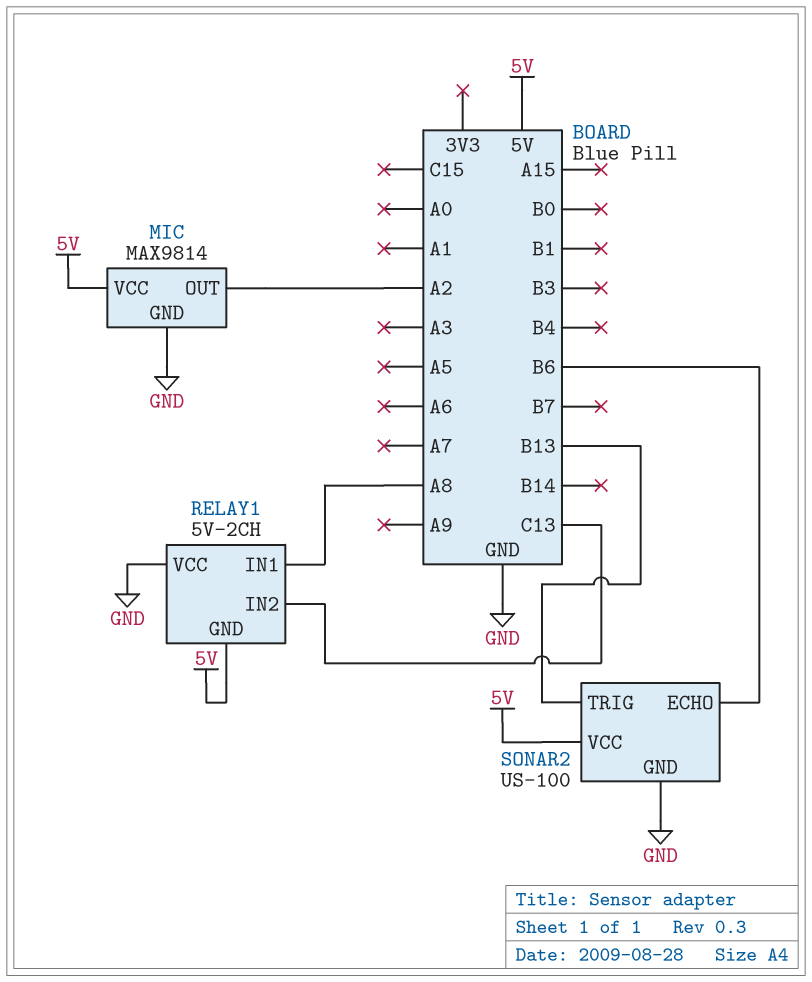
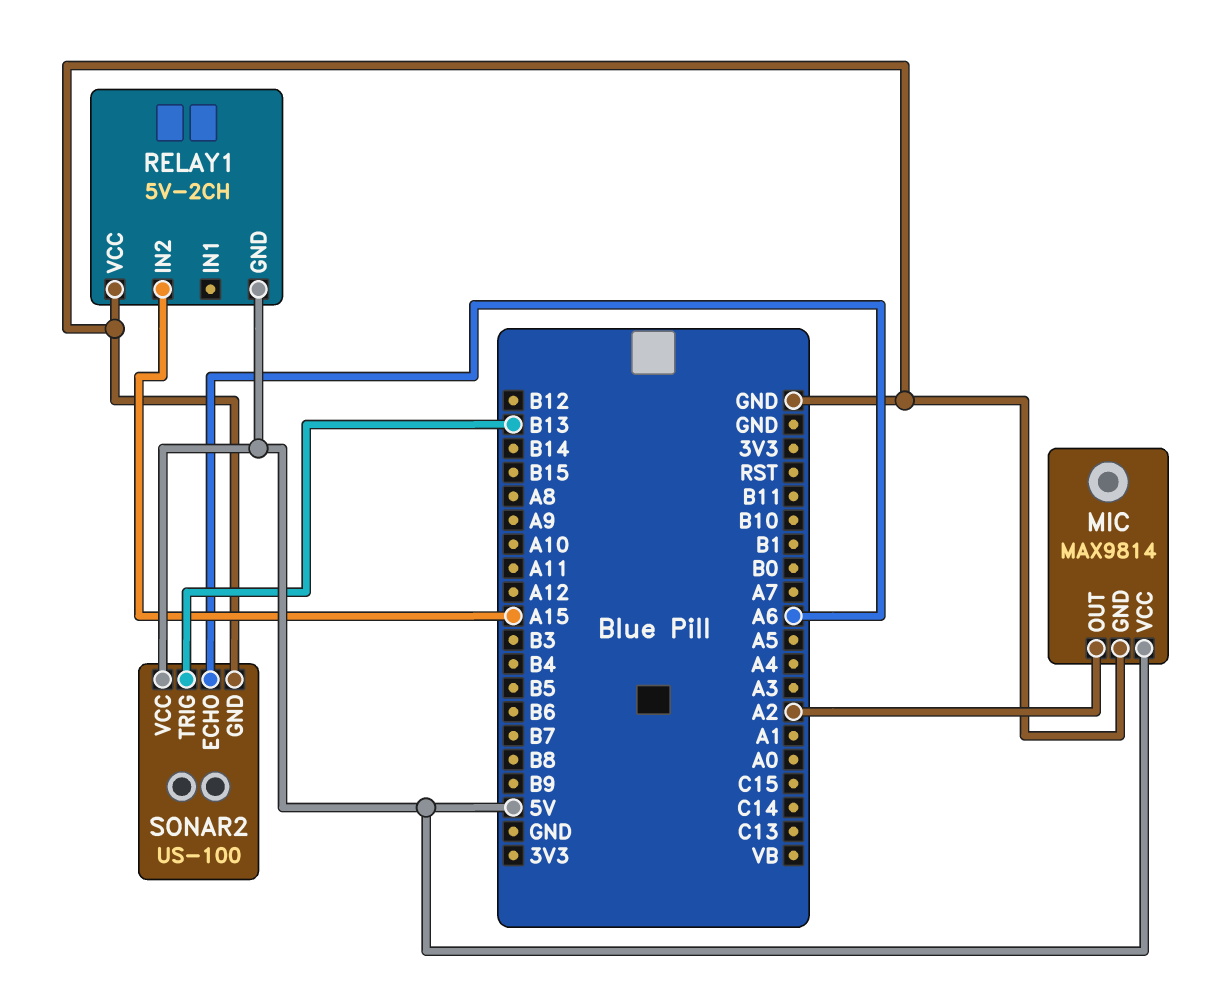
RELAY1 pin IN1: A8 -> none
RELAY1 pin IN2: C13 -> A15
SONAR2 pin ECHO: B6 -> A6

